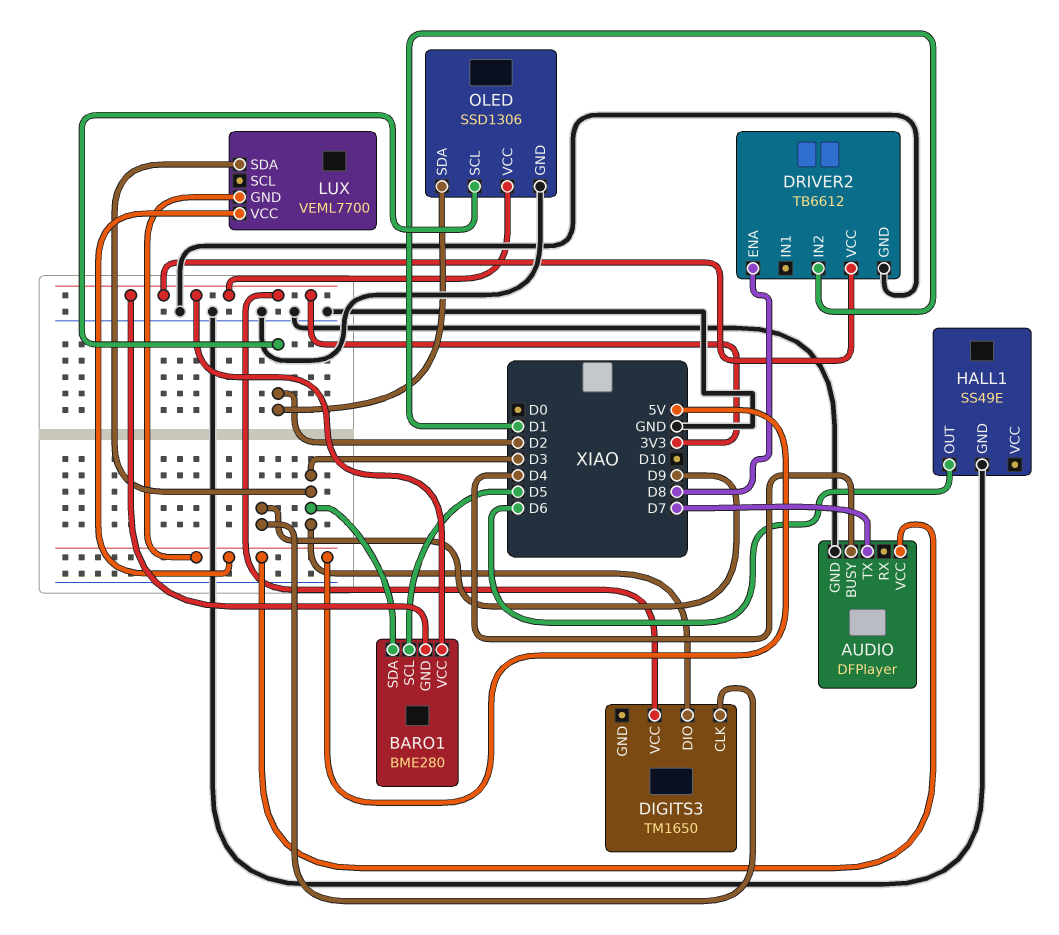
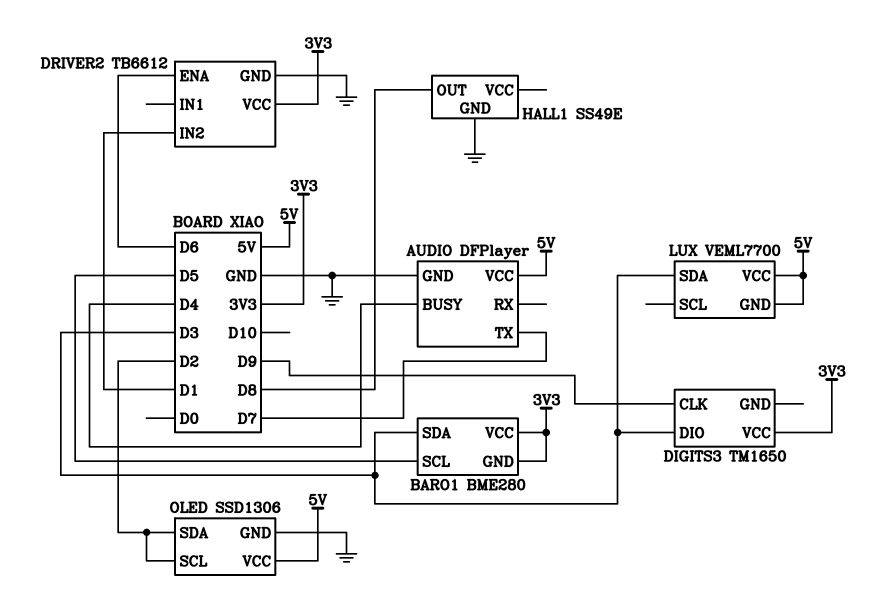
DRIVER2 pin ENA: D8 -> D6
HALL1 pin OUT: D6 -> D8
OLED pin VCC: 3V3 -> 5V

